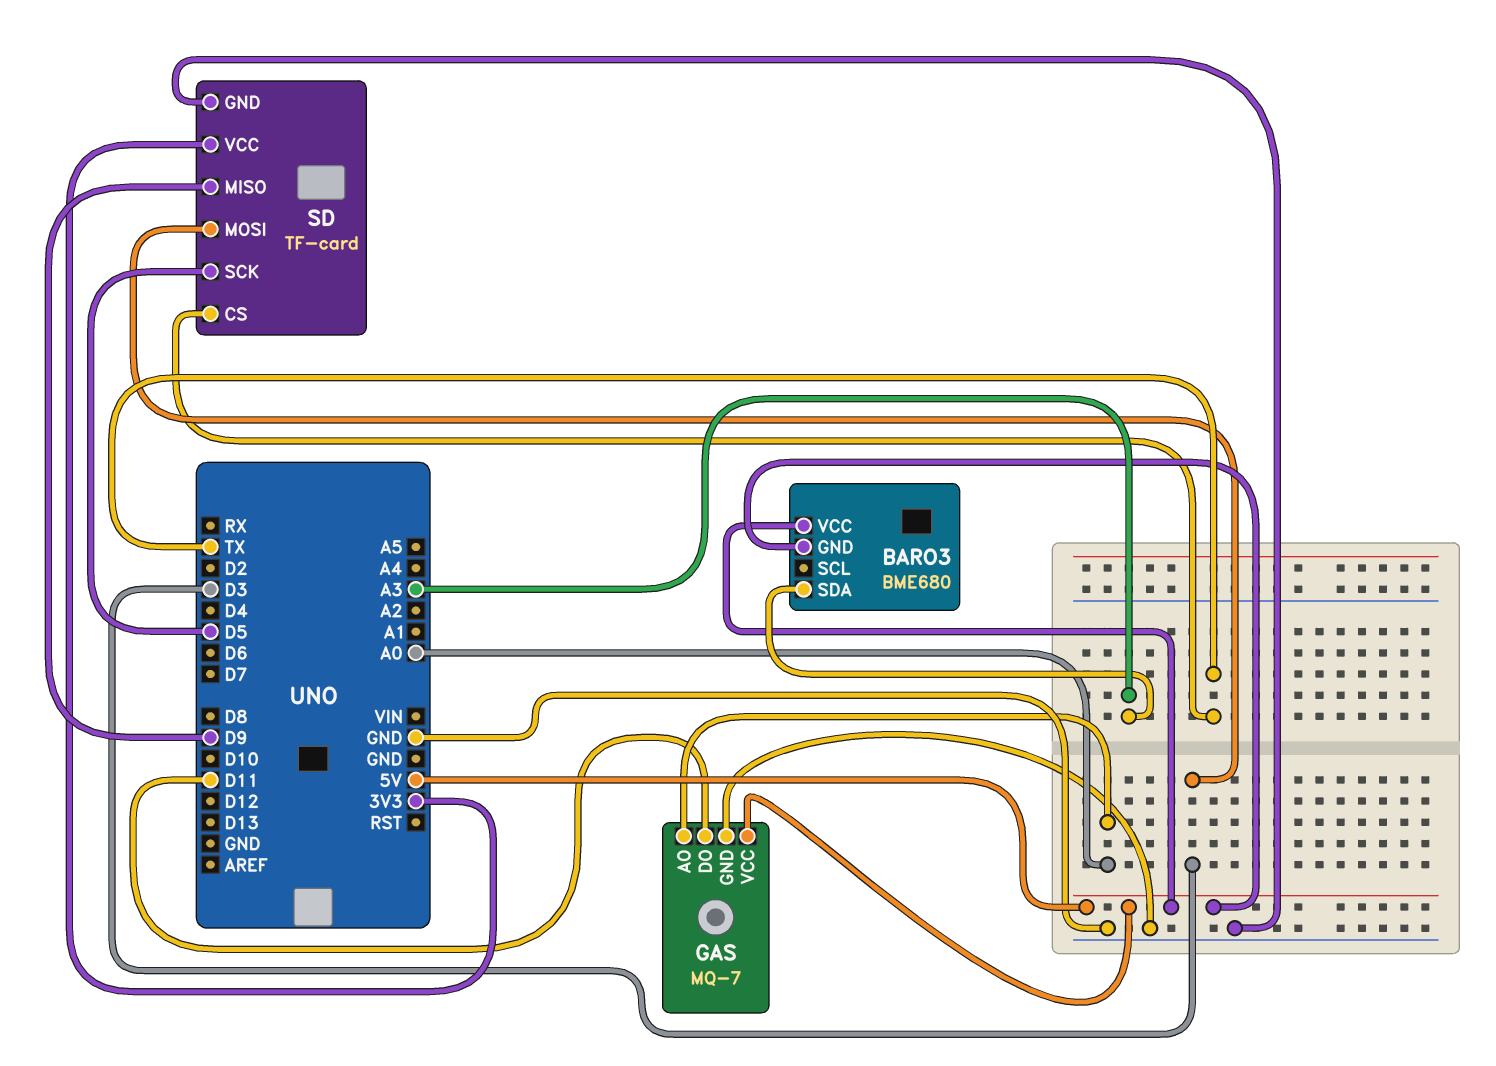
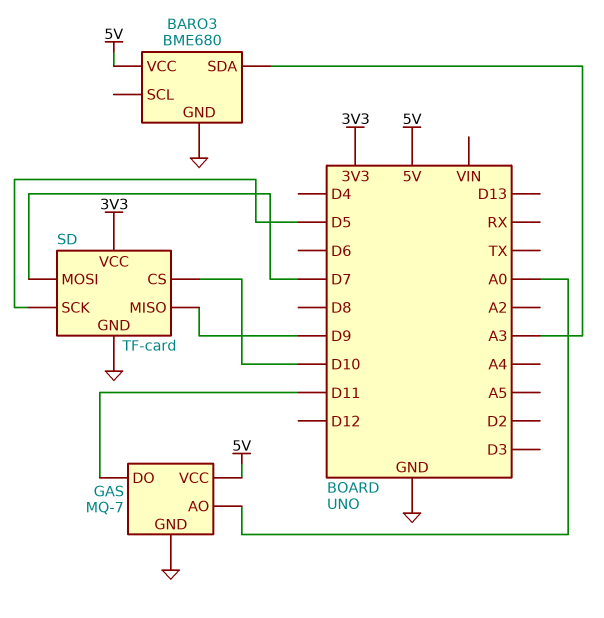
BARO3 pin GND: 5V -> GND
SD pin CS: TX -> D10
SD pin MOSI: D3 -> D7

